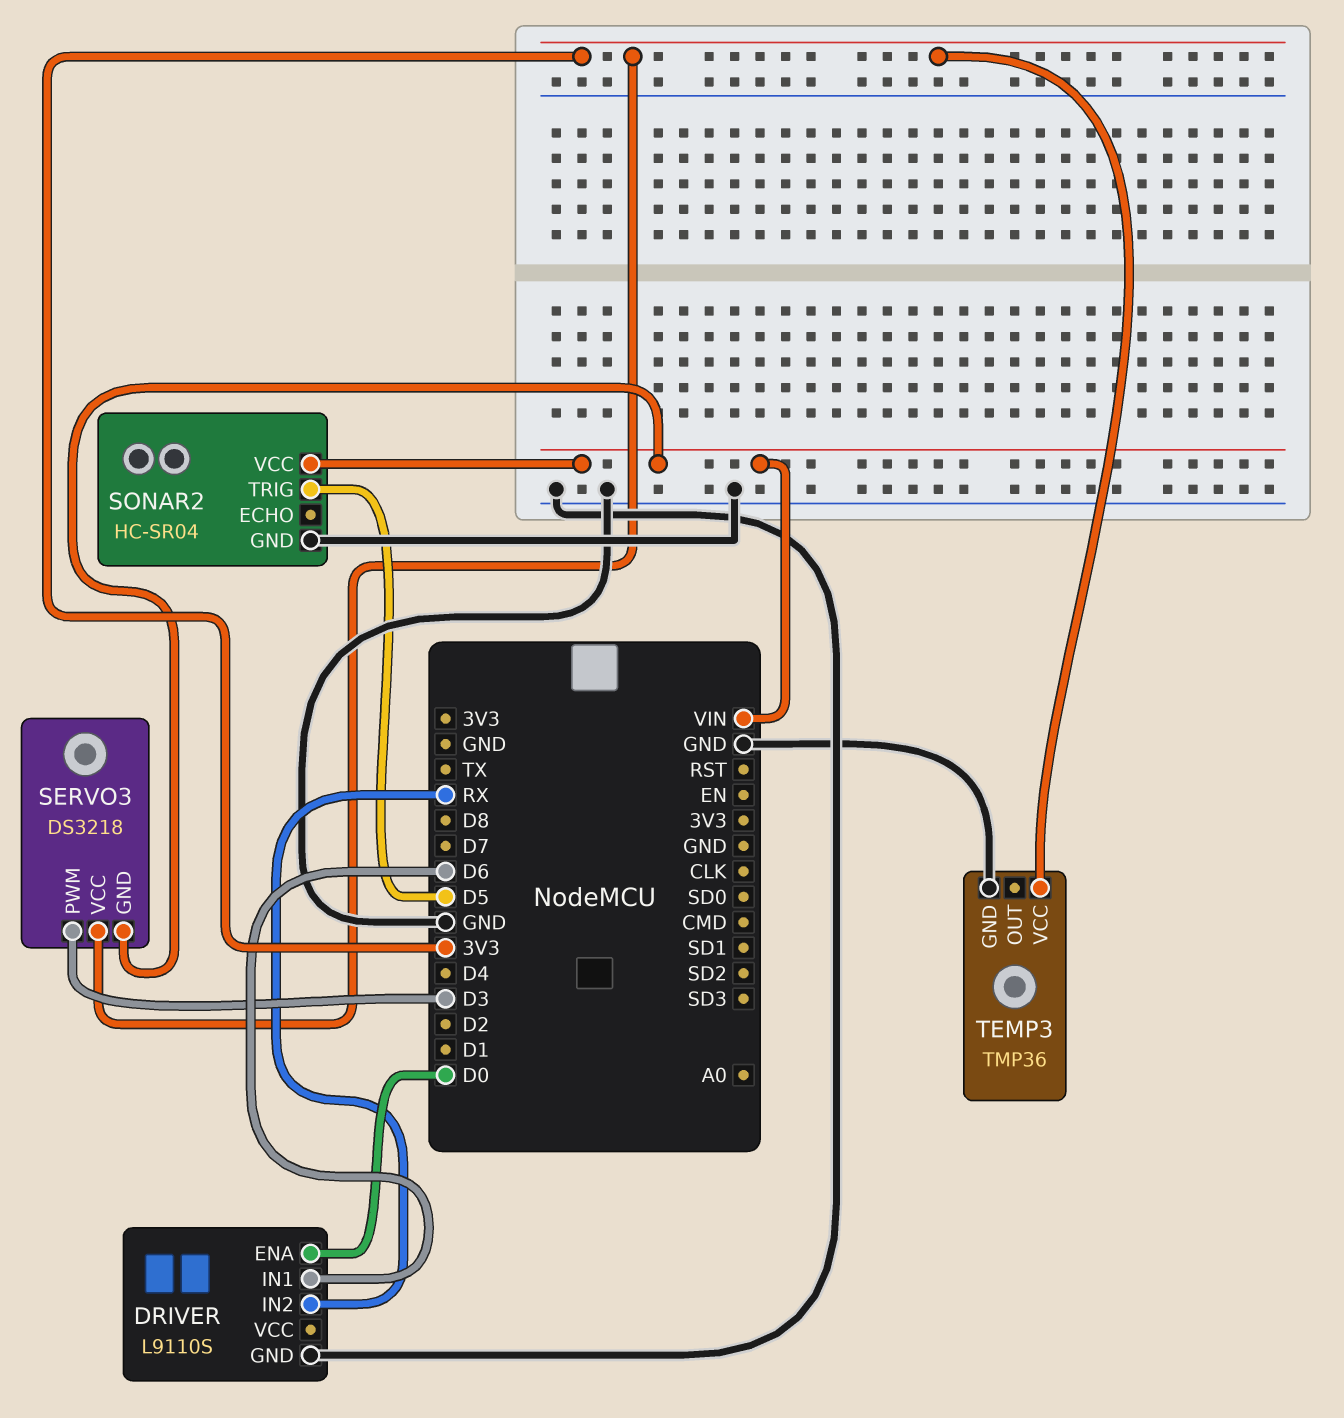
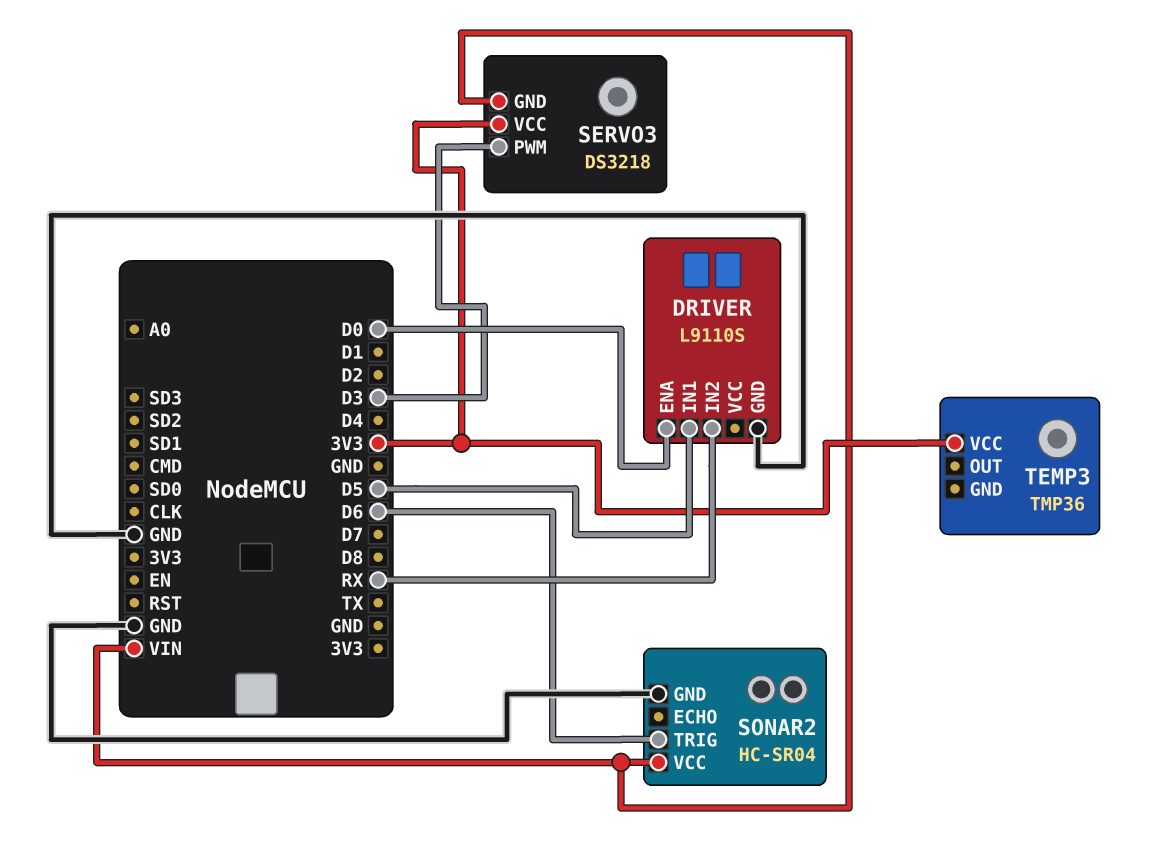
DRIVER pin IN1: D6 -> D5
SONAR2 pin TRIG: D5 -> D6
TEMP3 pin GND: GND -> none

